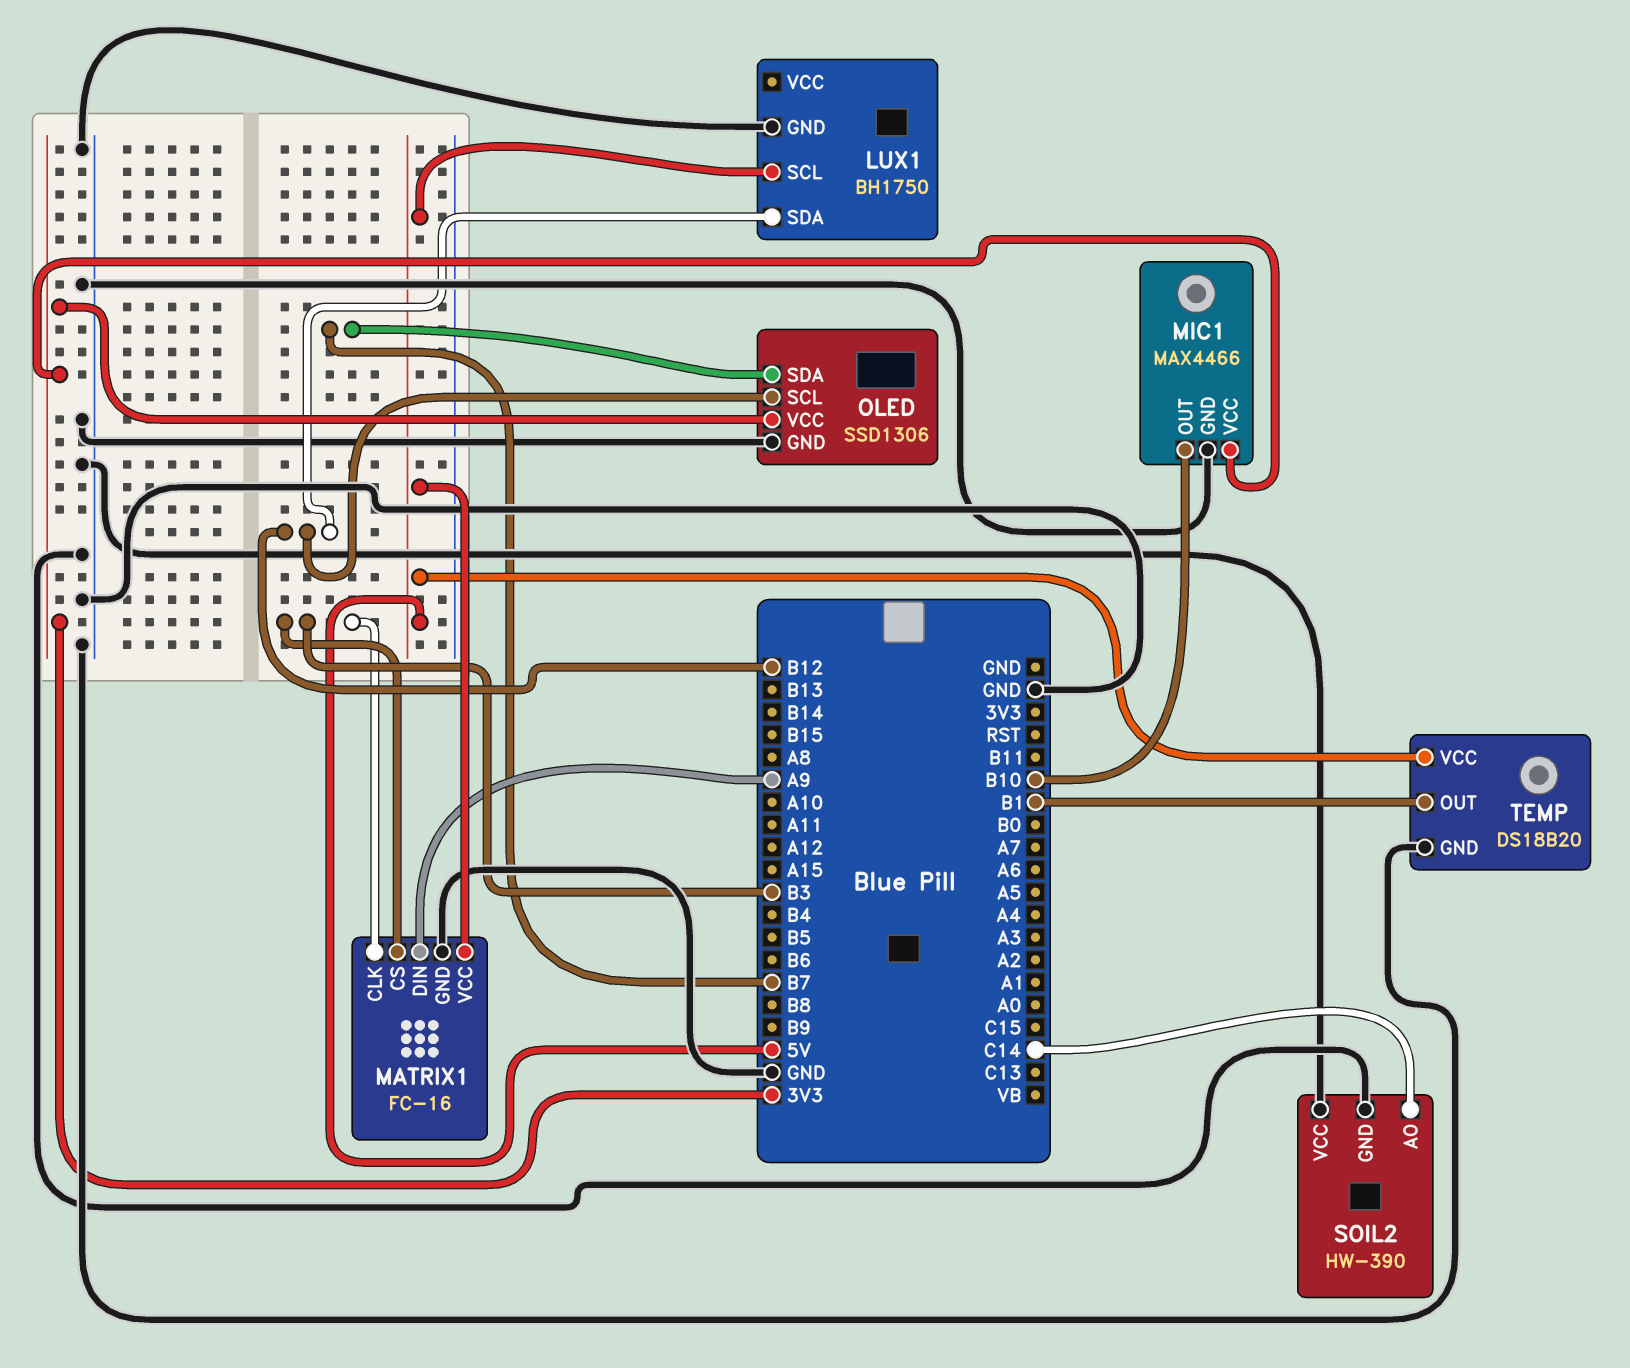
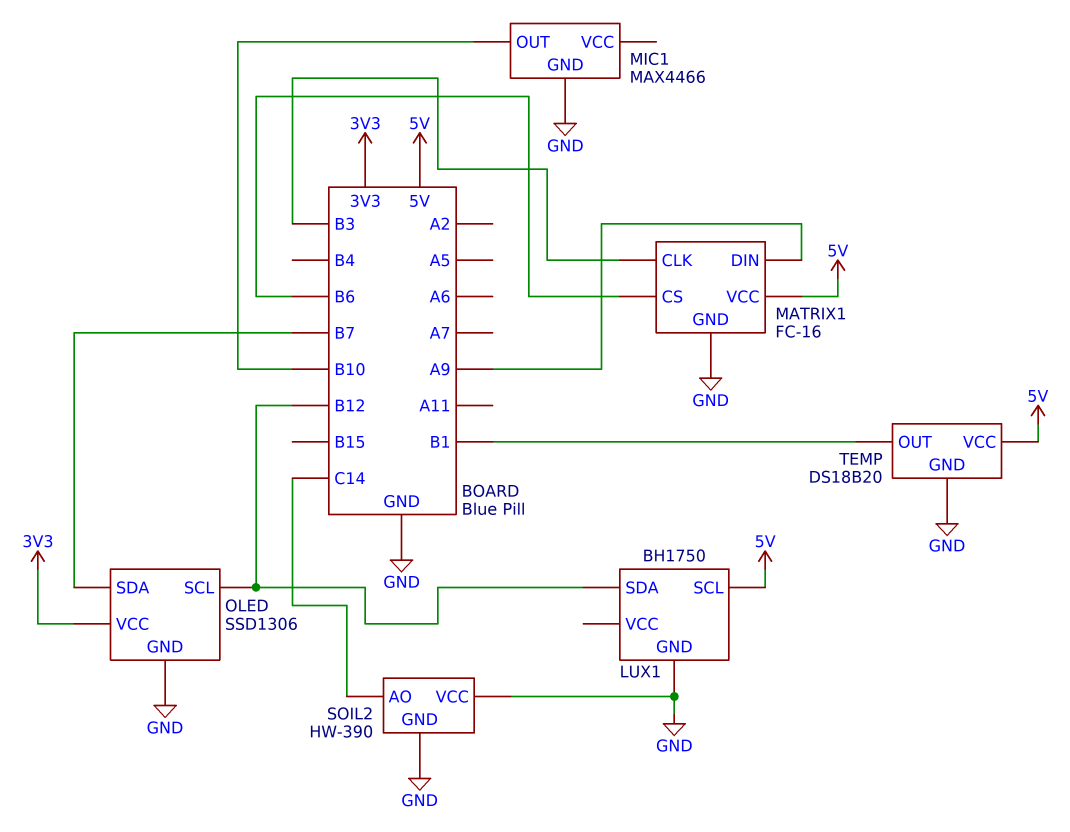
MATRIX1 pin CS: B3 -> B6
MIC1 pin VCC: 3V3 -> none

